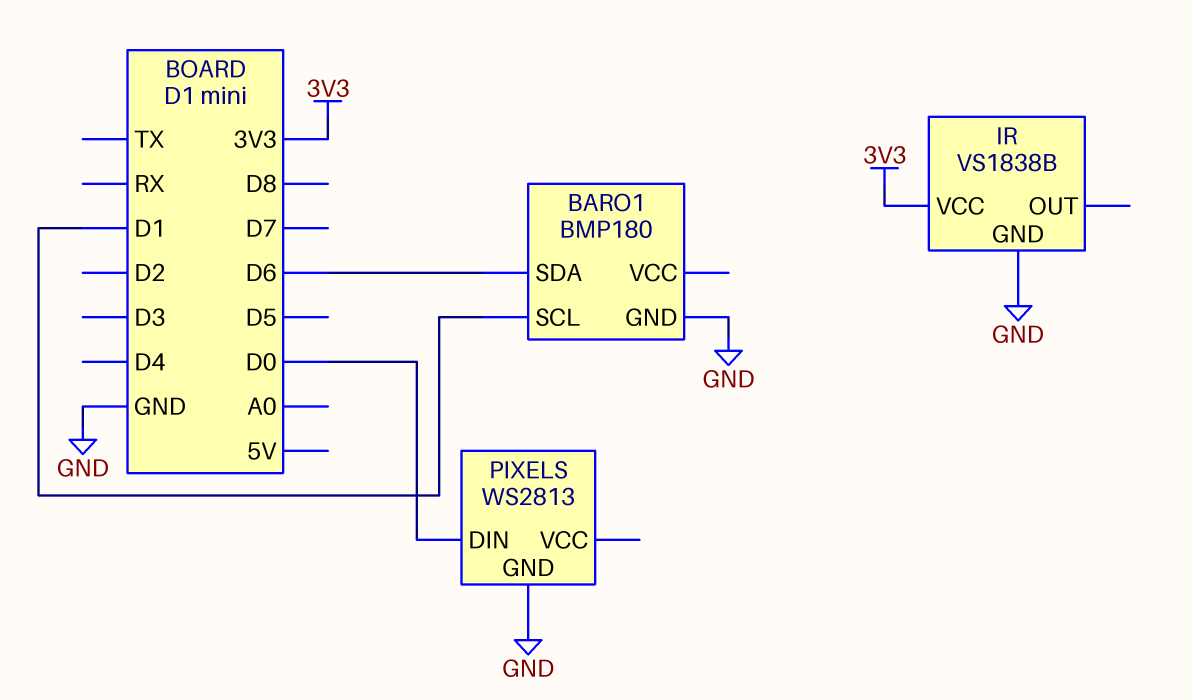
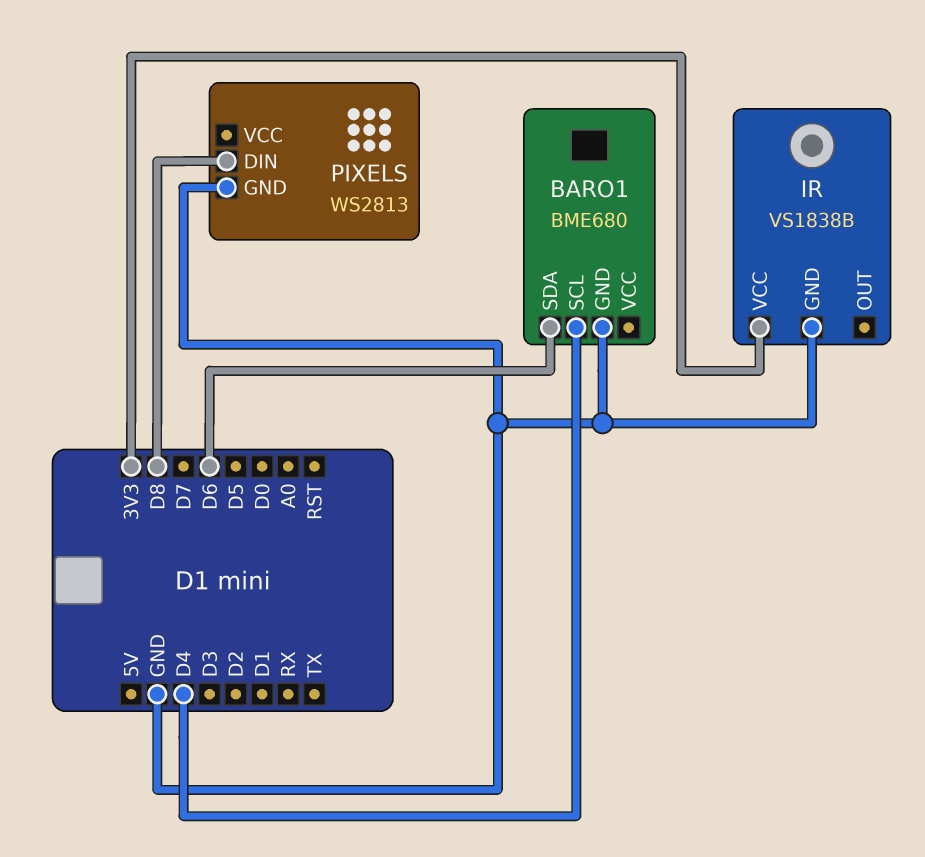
BARO1: BMP180 -> BME680
BARO1 pin SCL: D1 -> D4
PIXELS pin DIN: D0 -> D8

